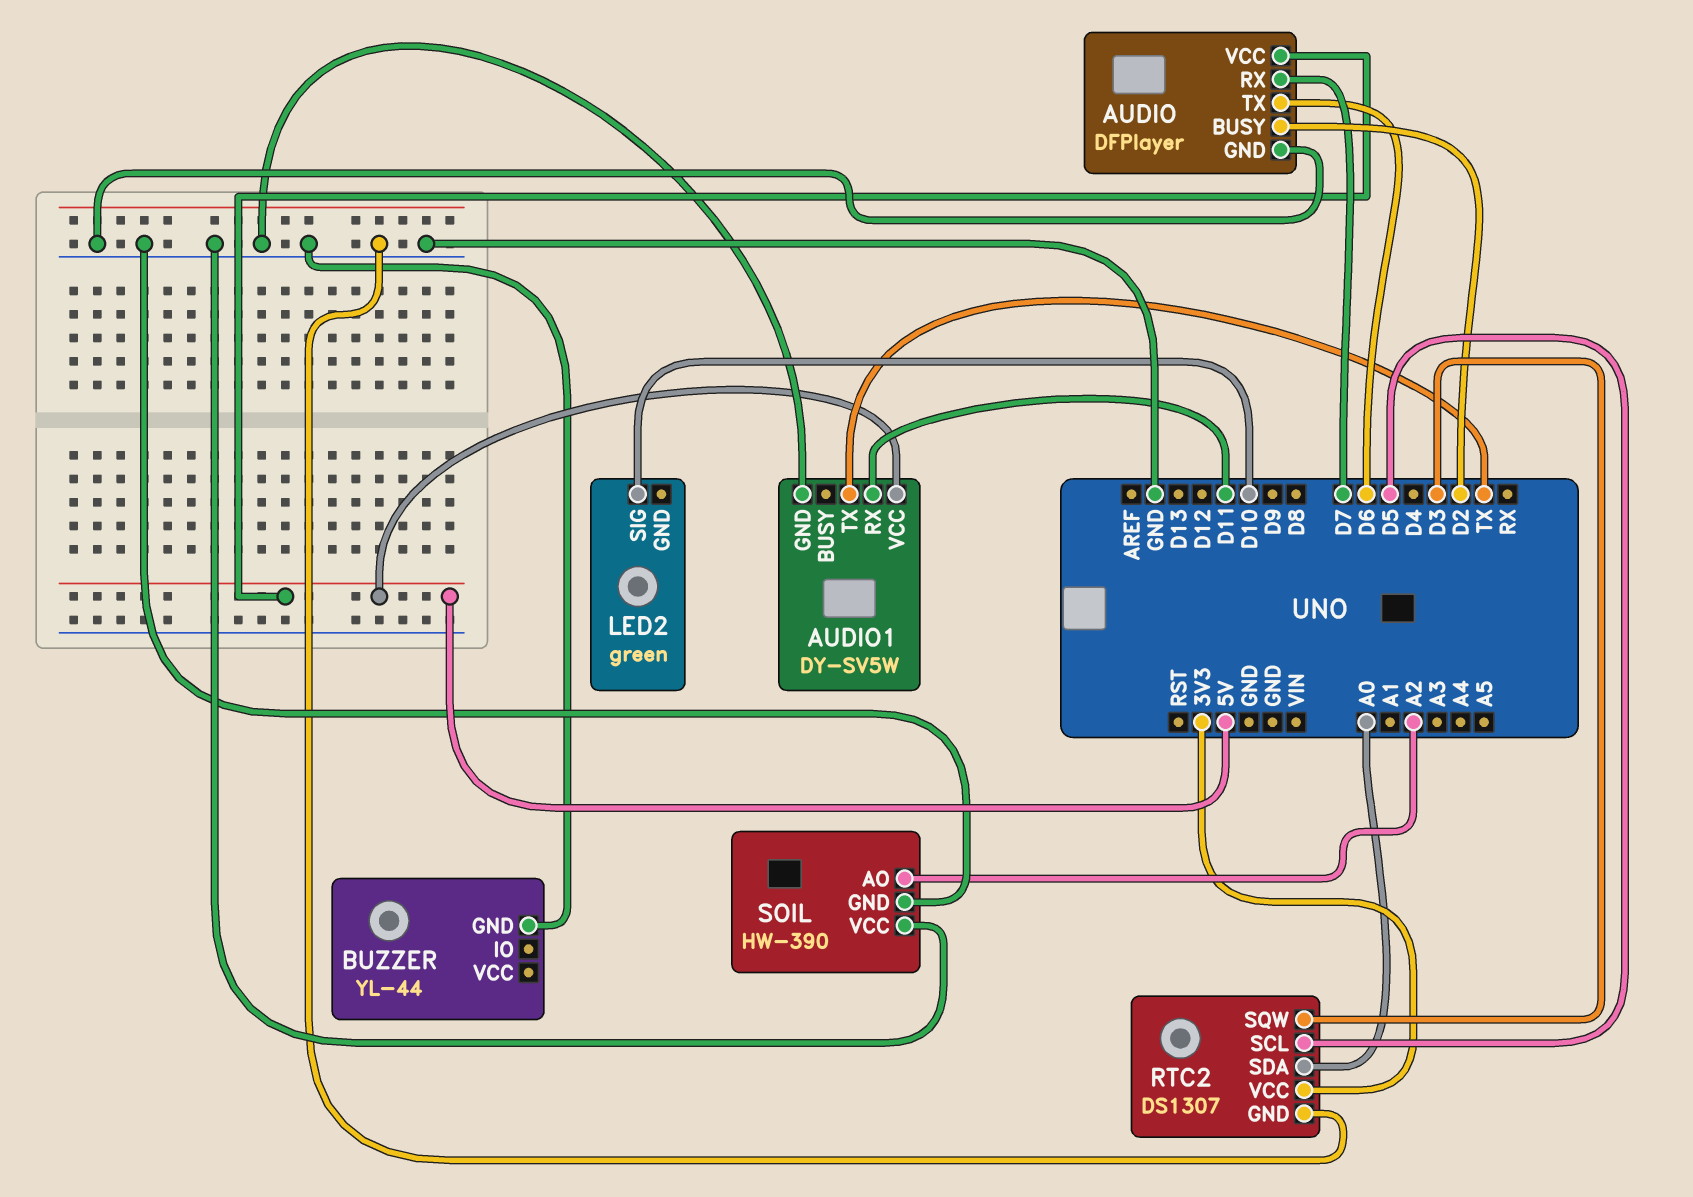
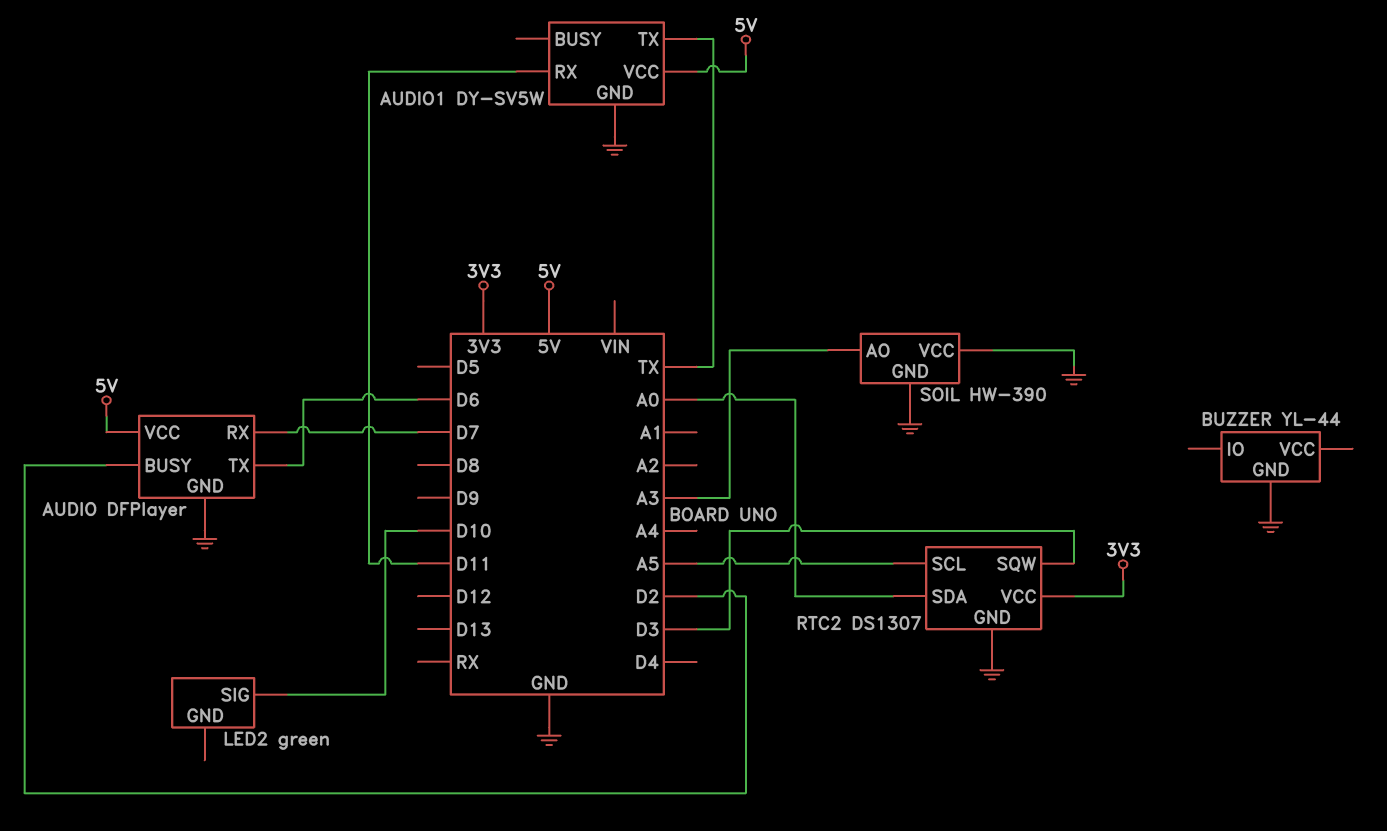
RTC2 pin SCL: D5 -> A5
SOIL pin AO: A2 -> A3

